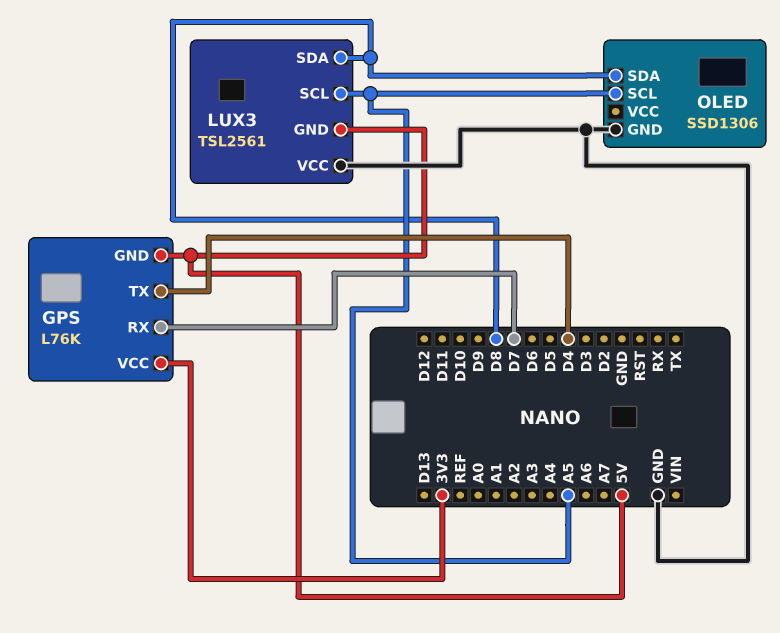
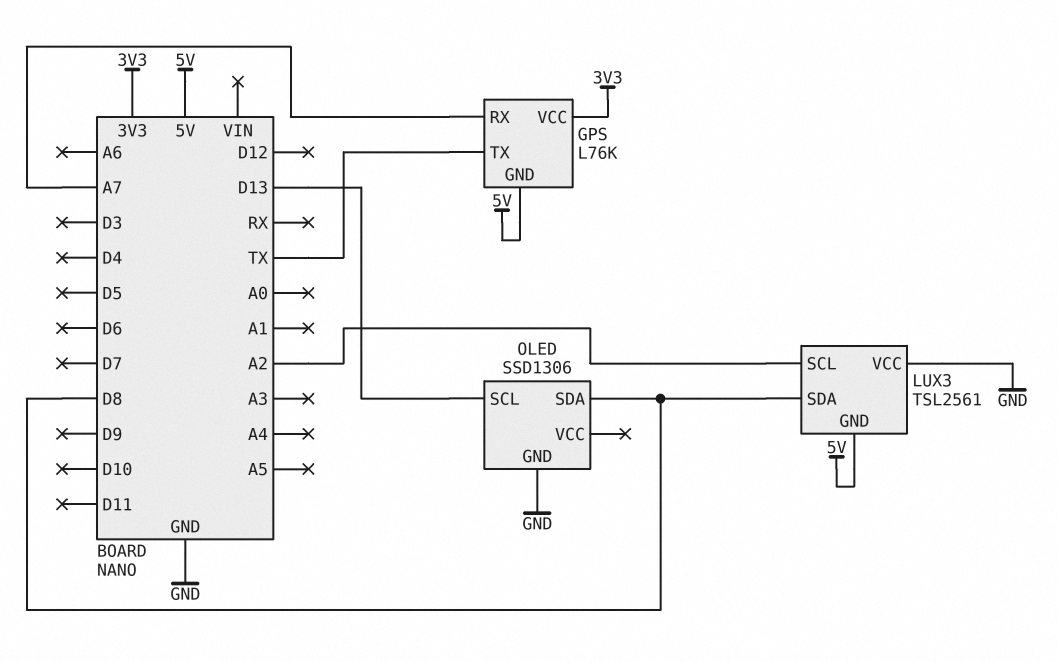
GPS pin RX: D7 -> A7
GPS pin TX: D4 -> TX
LUX3 pin SCL: A5 -> A2
OLED pin SCL: A5 -> D13

